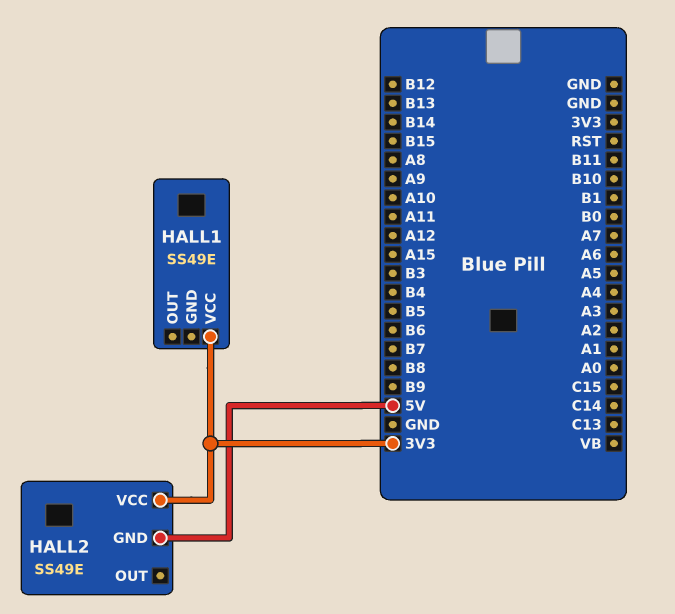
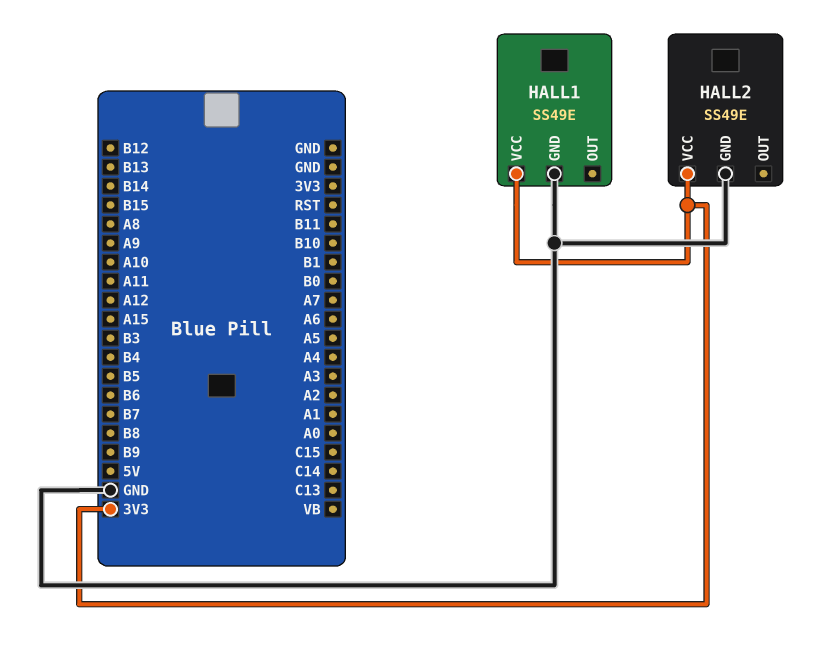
HALL1 pin GND: none -> GND
HALL2 pin GND: 5V -> GND

